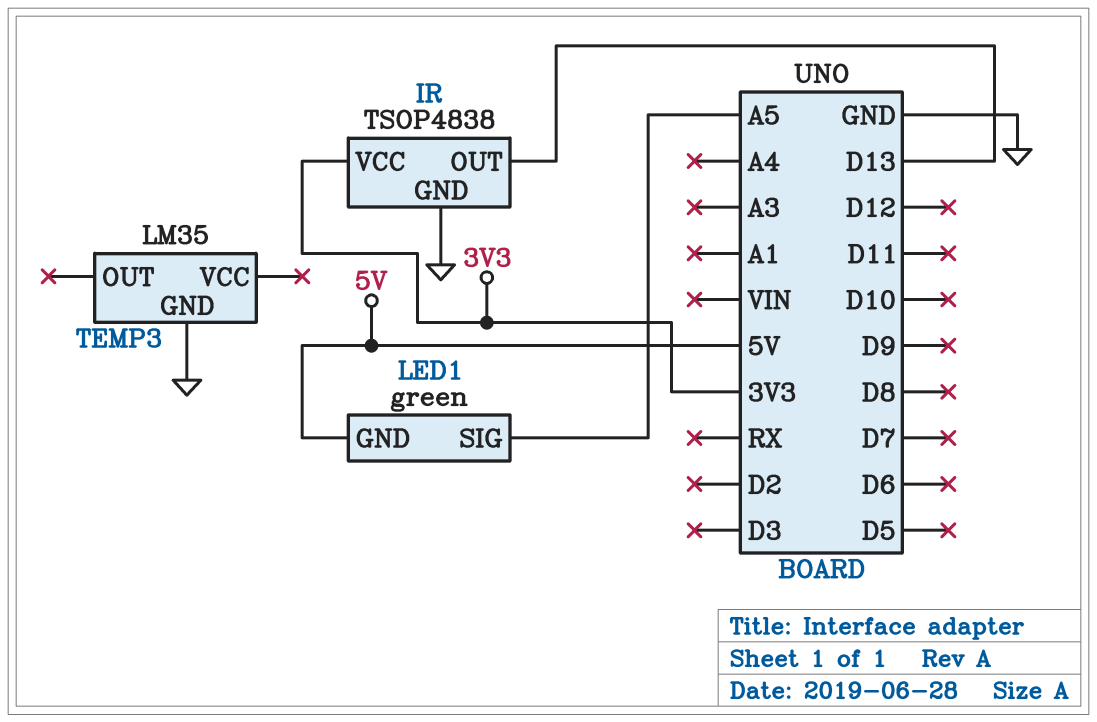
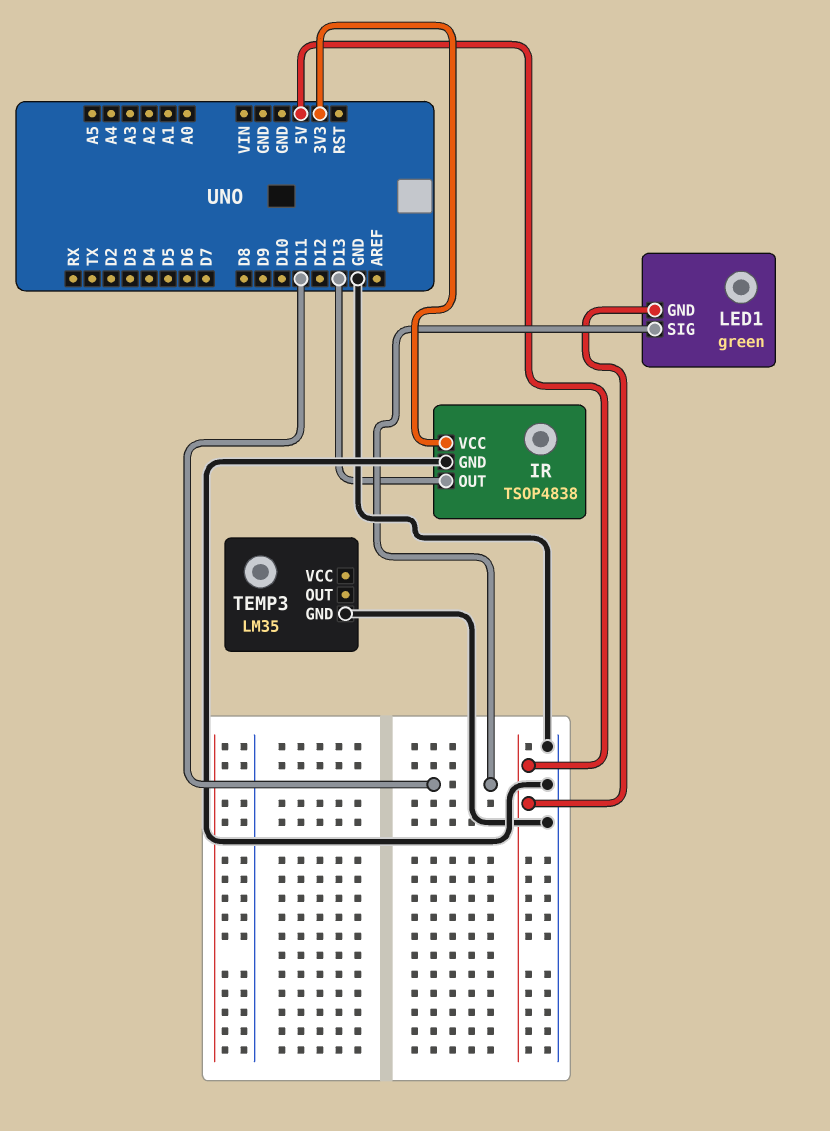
LED1 pin SIG: A5 -> D11

